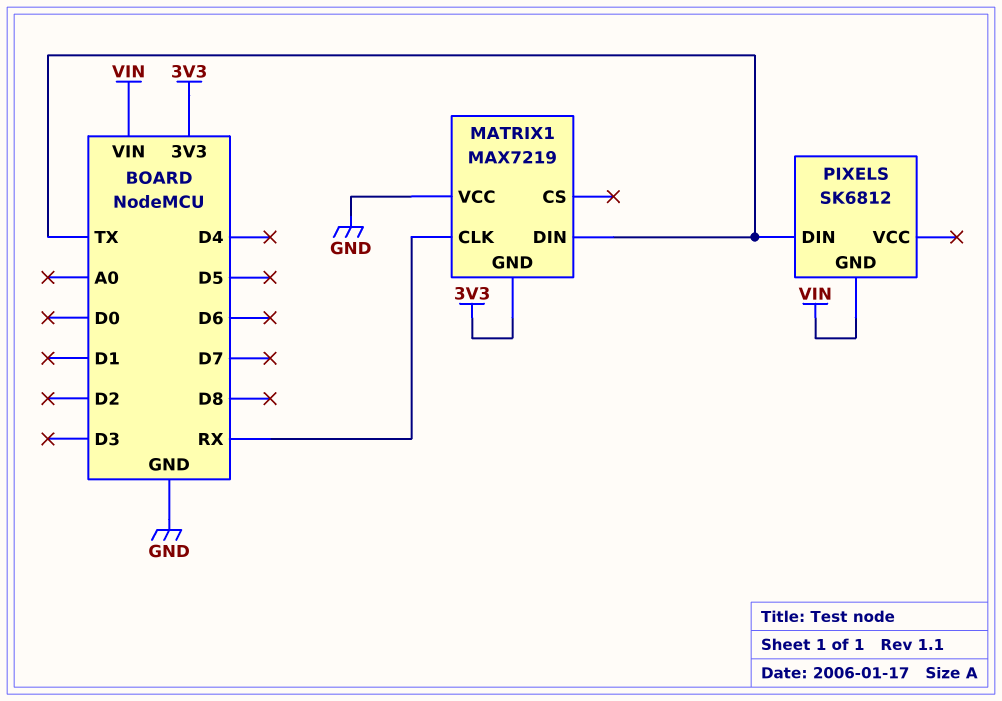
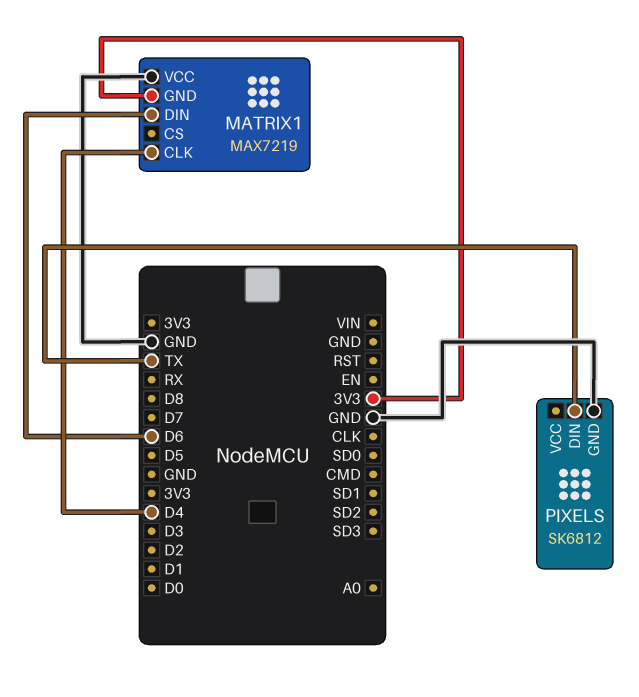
MATRIX1 pin CLK: RX -> D4
MATRIX1 pin DIN: TX -> D6
PIXELS pin GND: VIN -> GND

